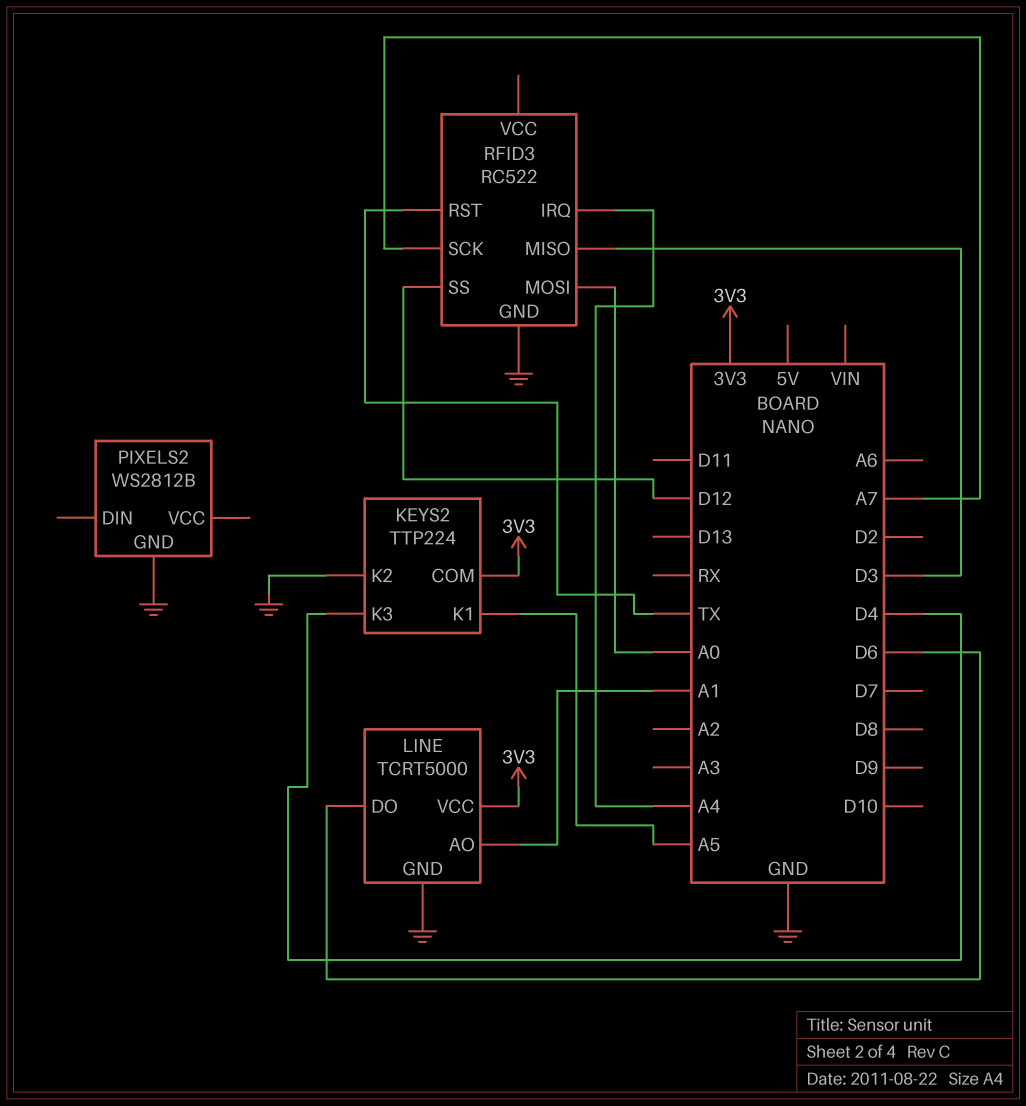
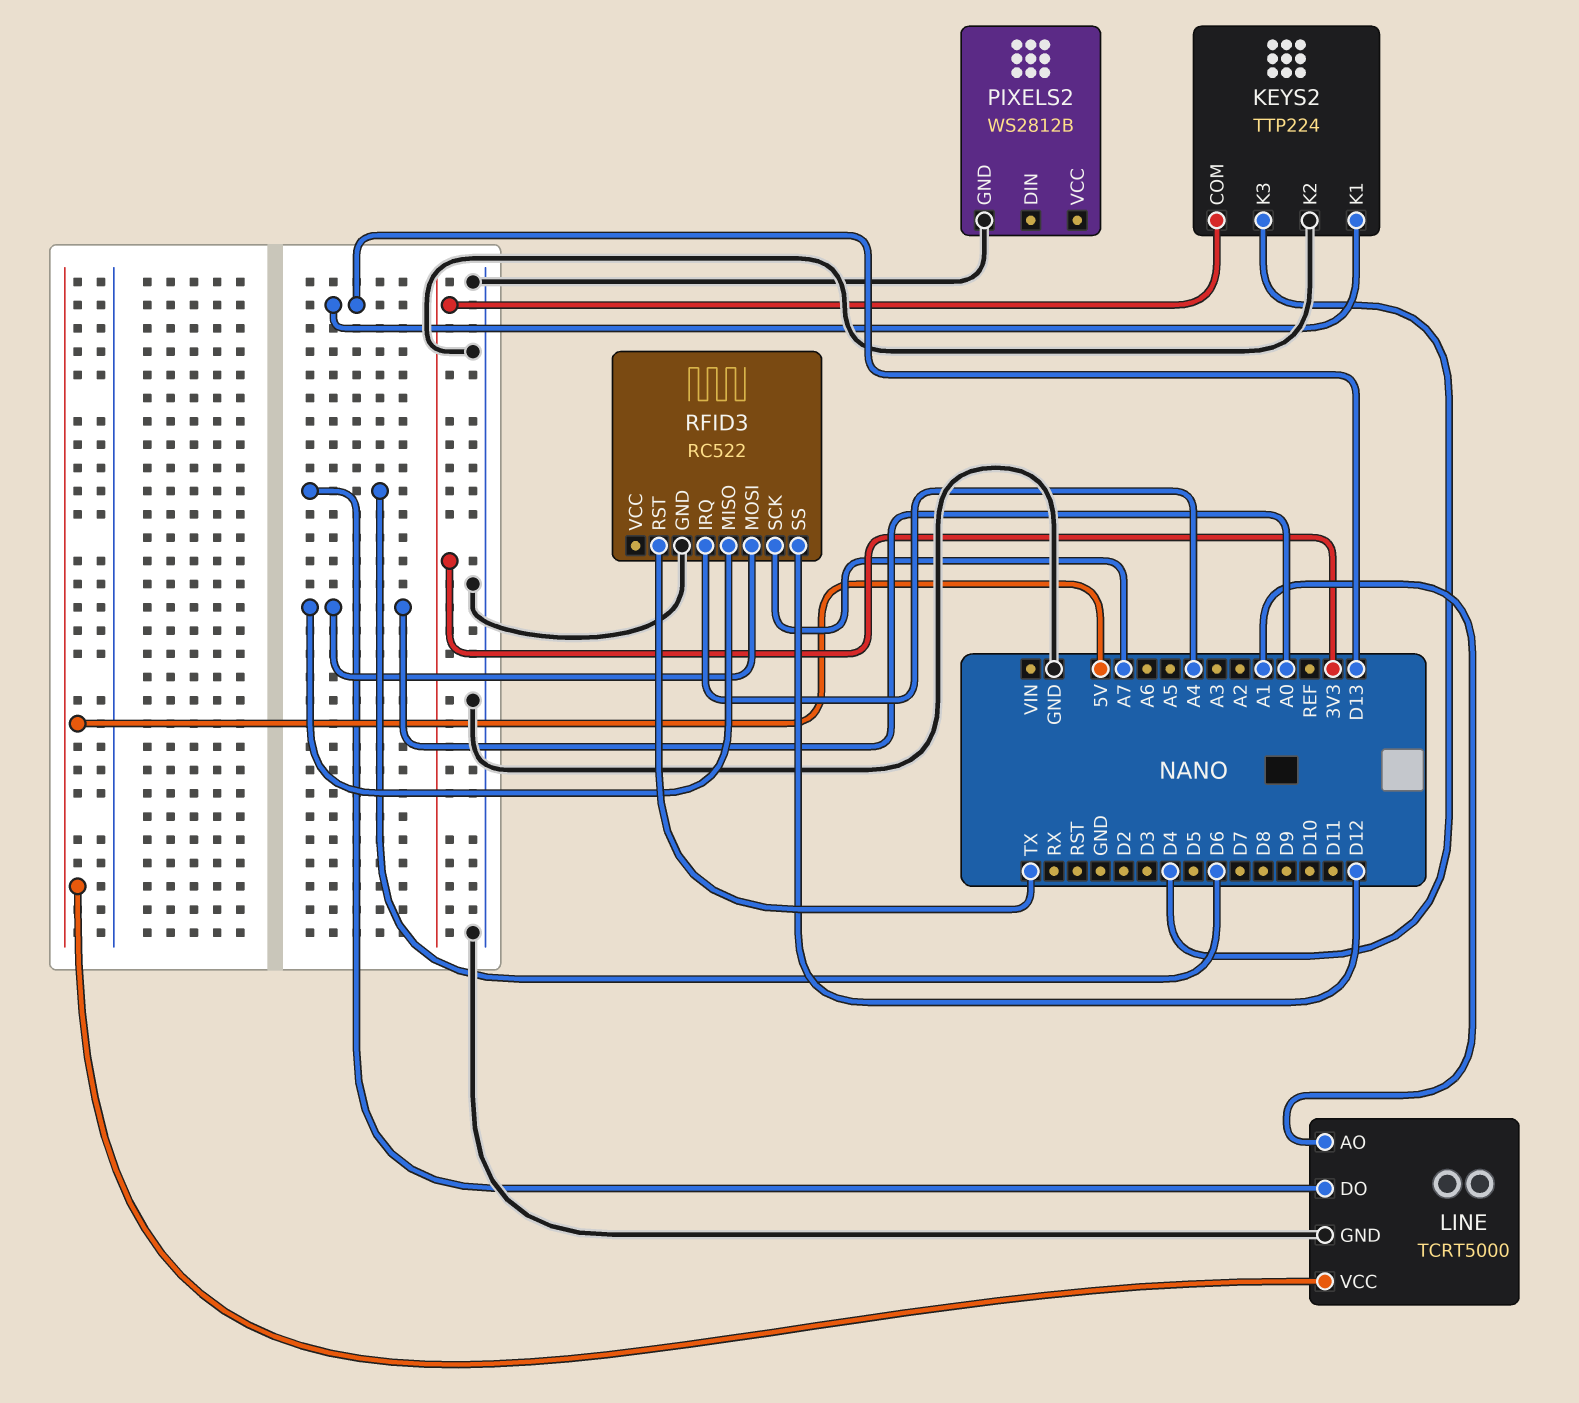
KEYS2 pin K1: A5 -> D13
LINE pin VCC: 3V3 -> 5V
RFID3 pin MISO: D3 -> A0

